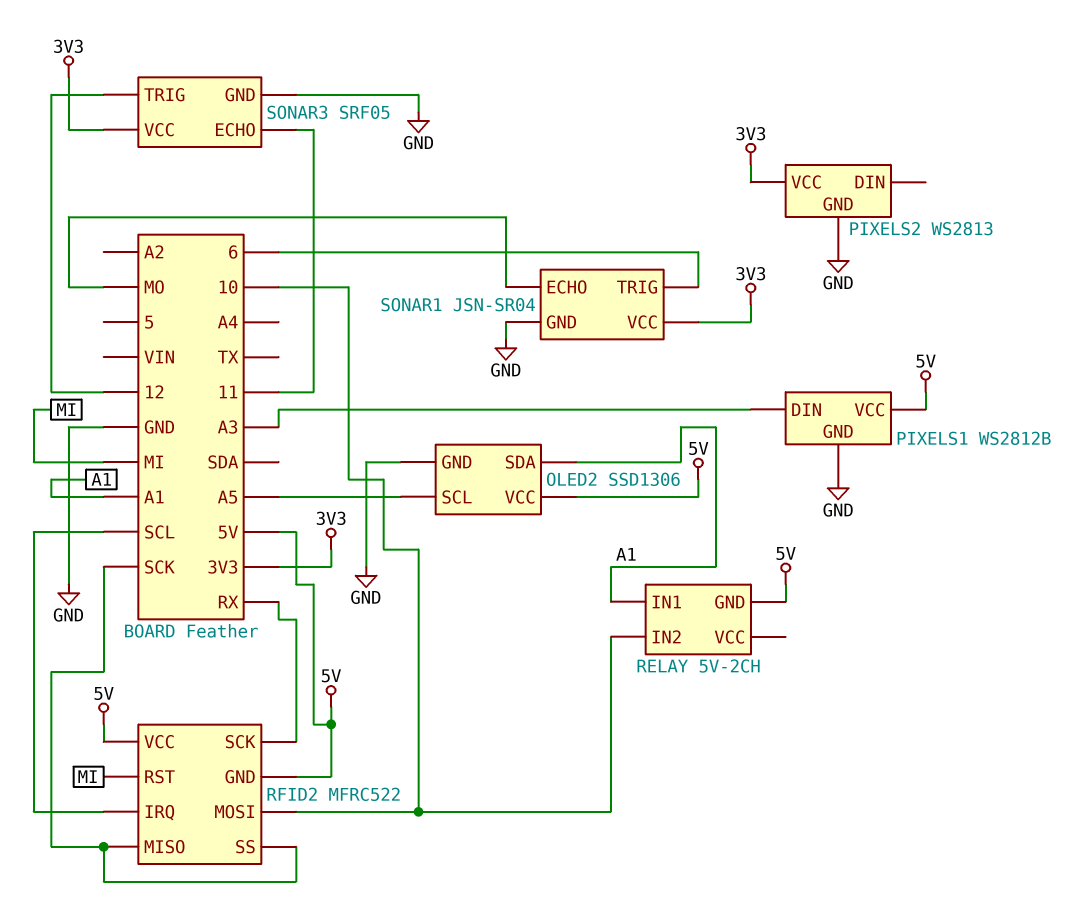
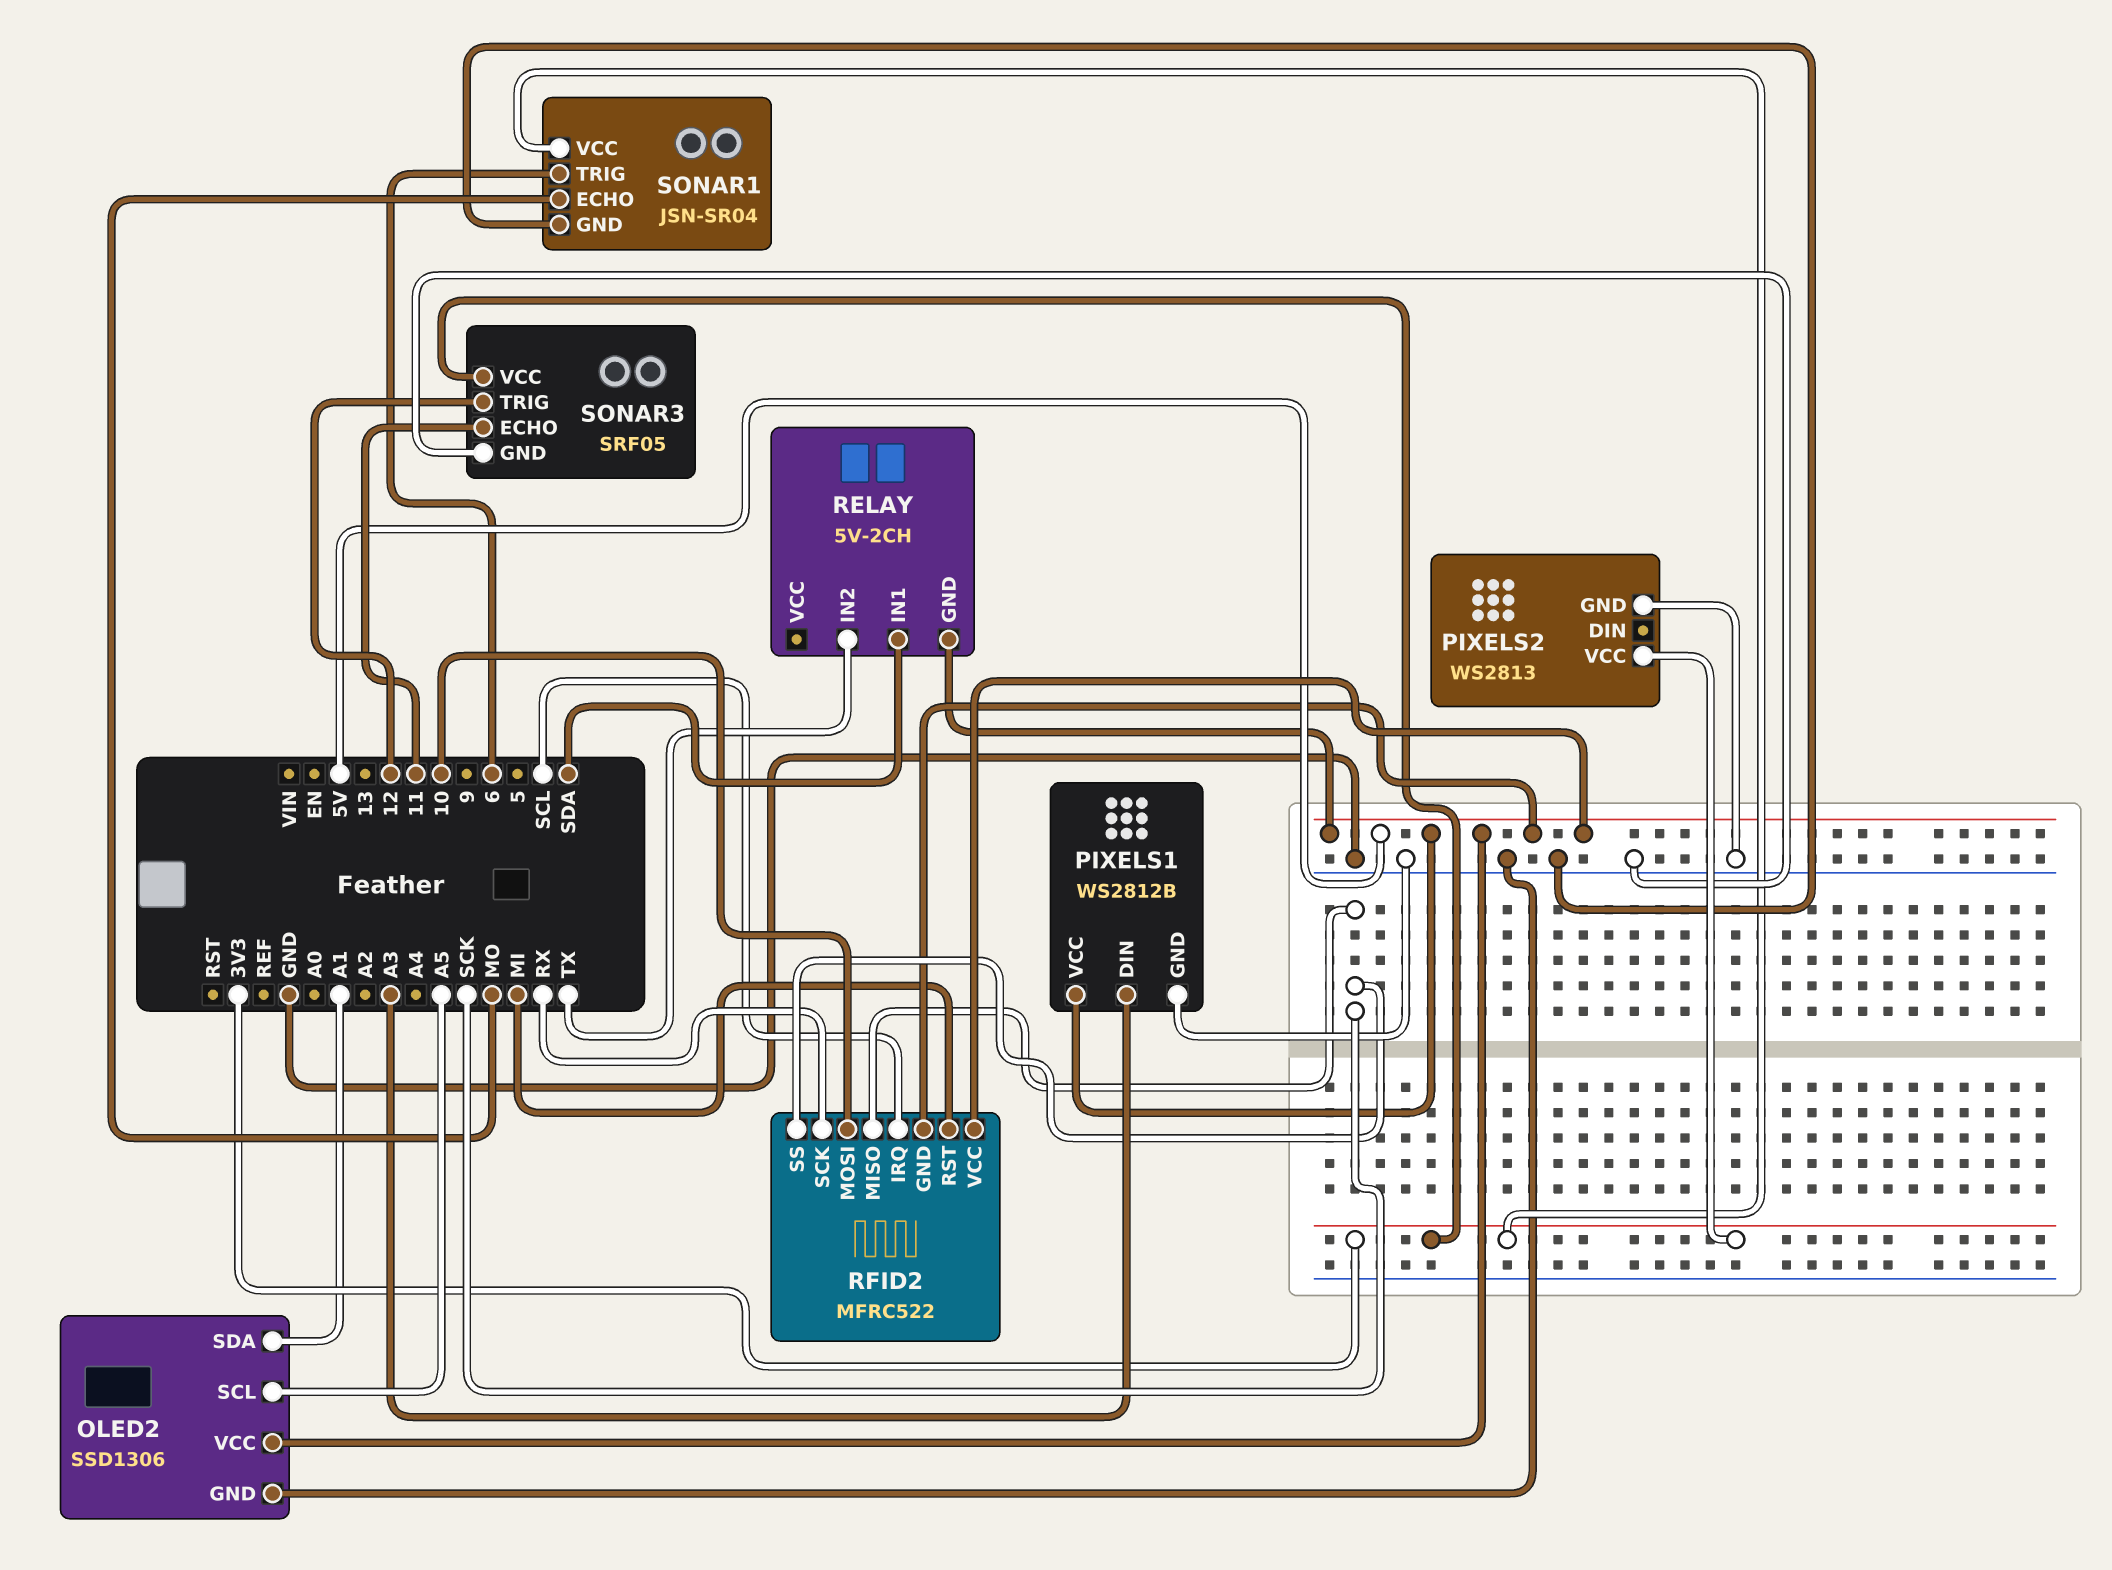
RELAY pin IN1: A1 -> SDA
RELAY pin IN2: 10 -> TX

